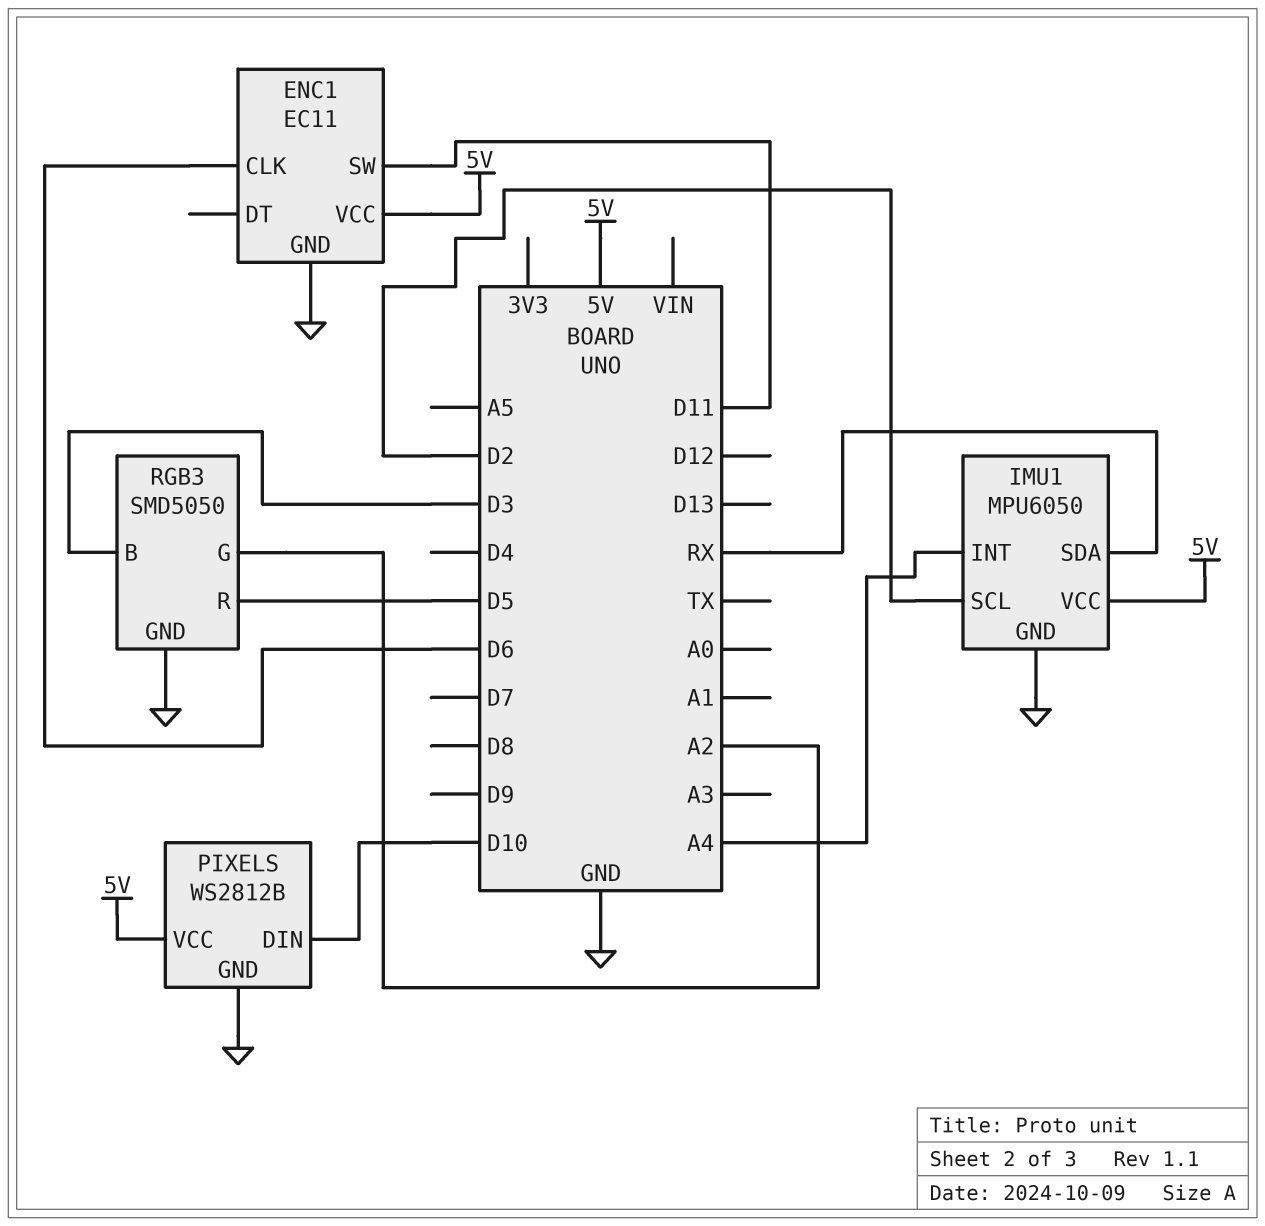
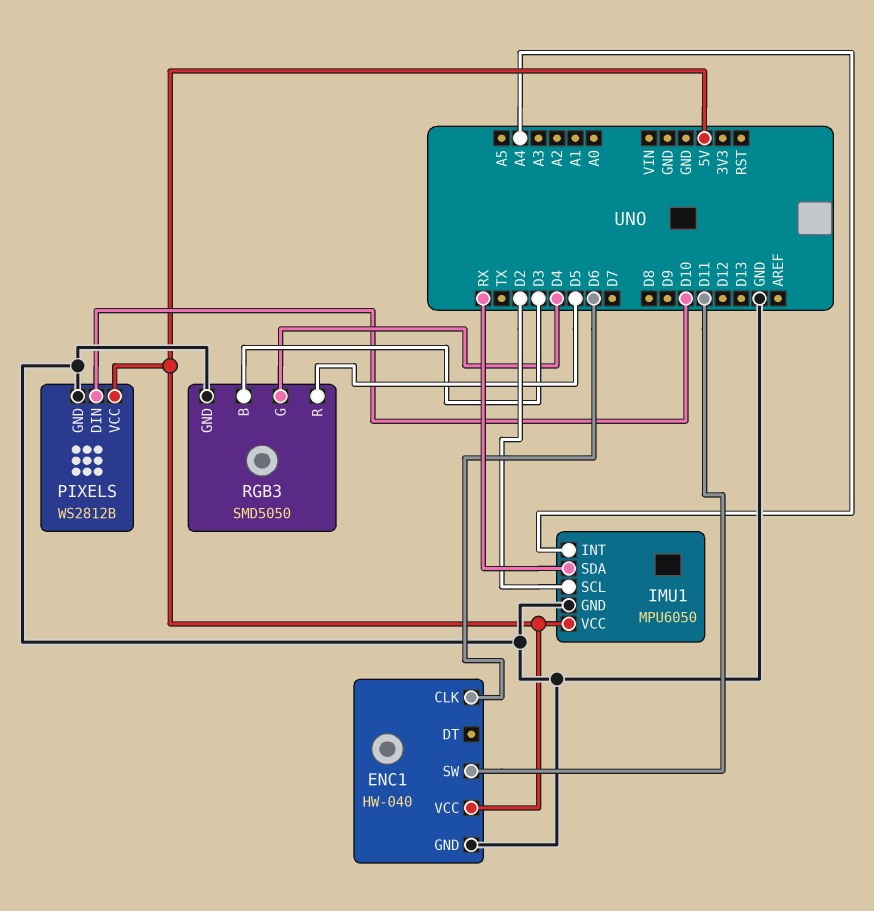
ENC1: EC11 -> HW-040
RGB3 pin G: A2 -> D4

